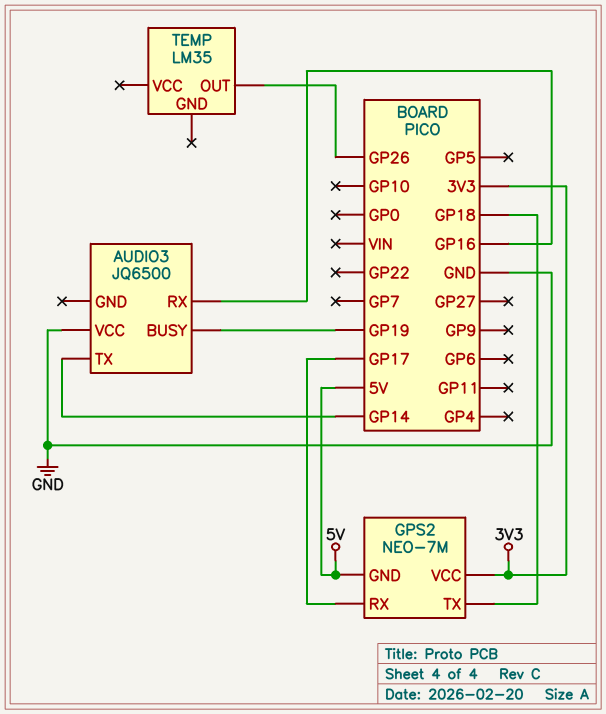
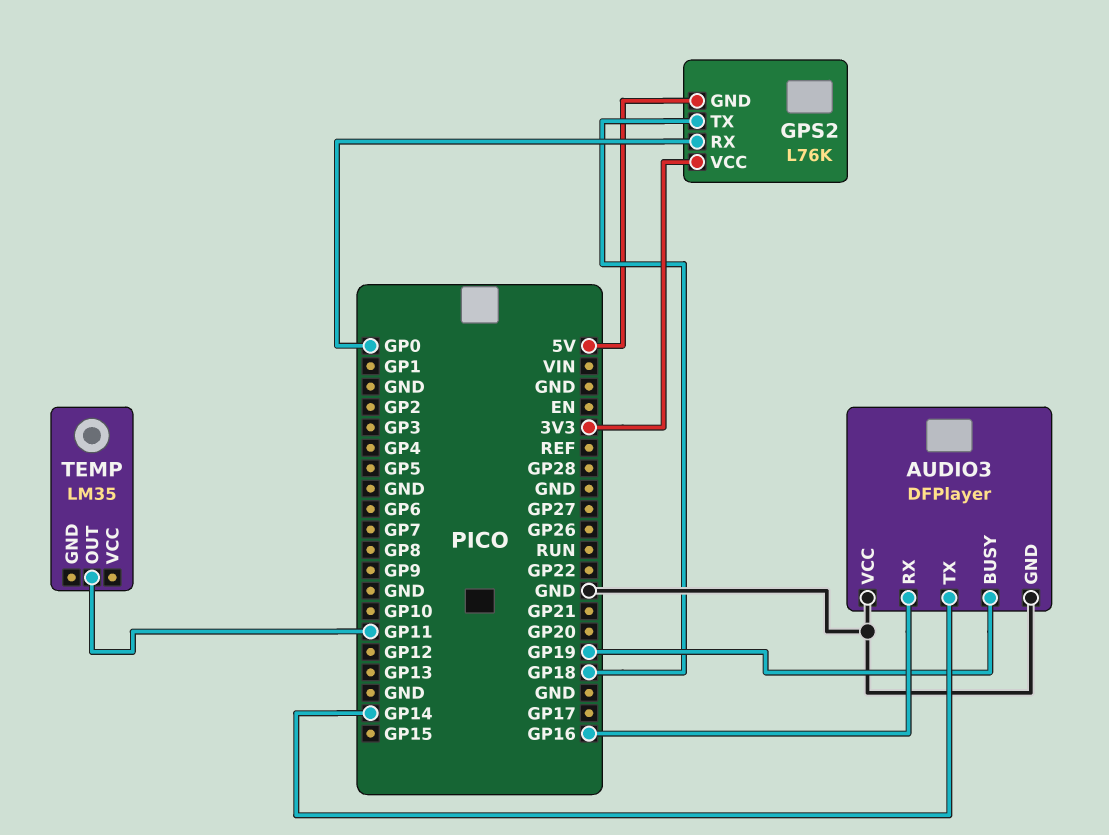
AUDIO3: JQ6500 -> DFPlayer
AUDIO3 pin GND: none -> GND
GPS2: NEO-7M -> L76K
GPS2 pin RX: GP17 -> GP0
TEMP pin OUT: GP26 -> GP11

